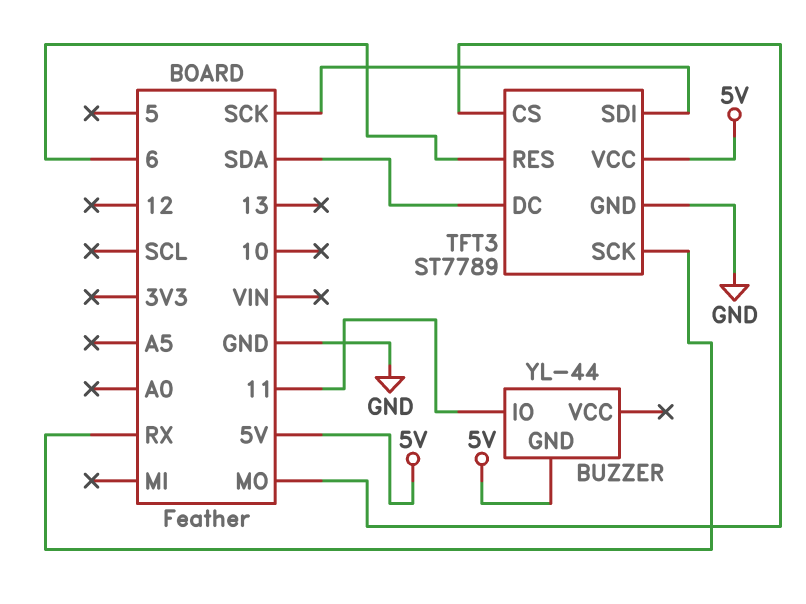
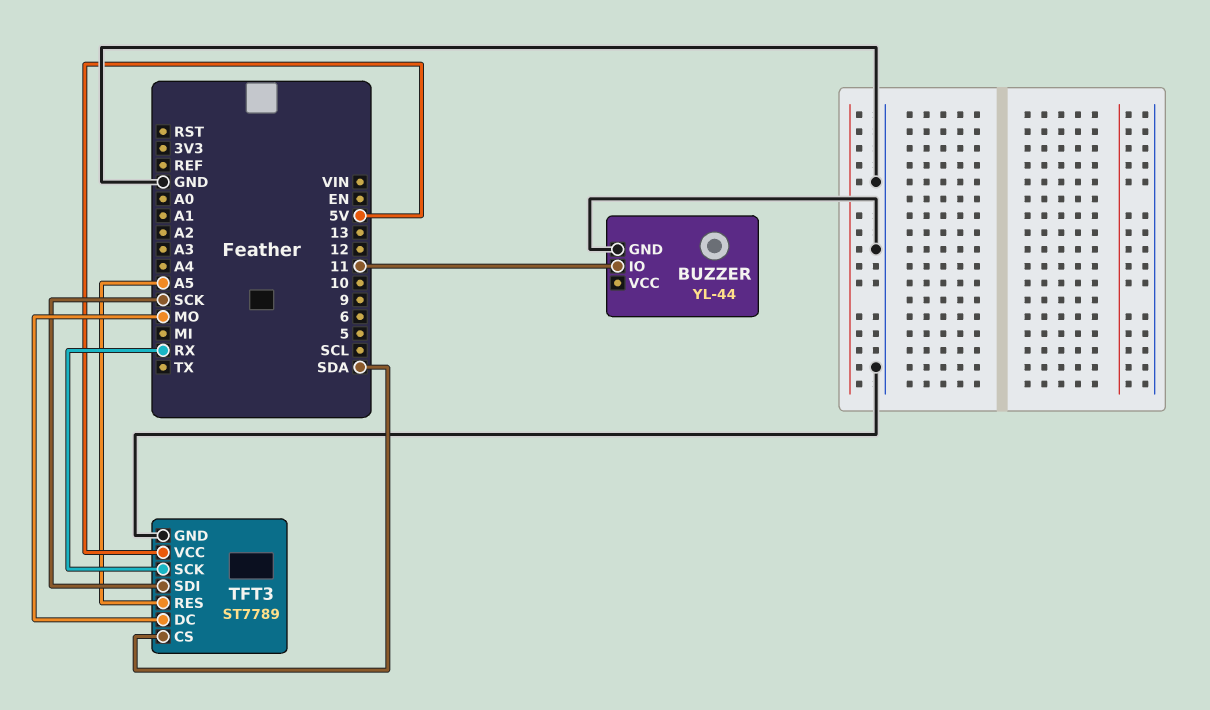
BUZZER pin GND: 5V -> GND
TFT3 pin CS: MO -> SDA
TFT3 pin DC: SDA -> MO
TFT3 pin RES: 6 -> A5

